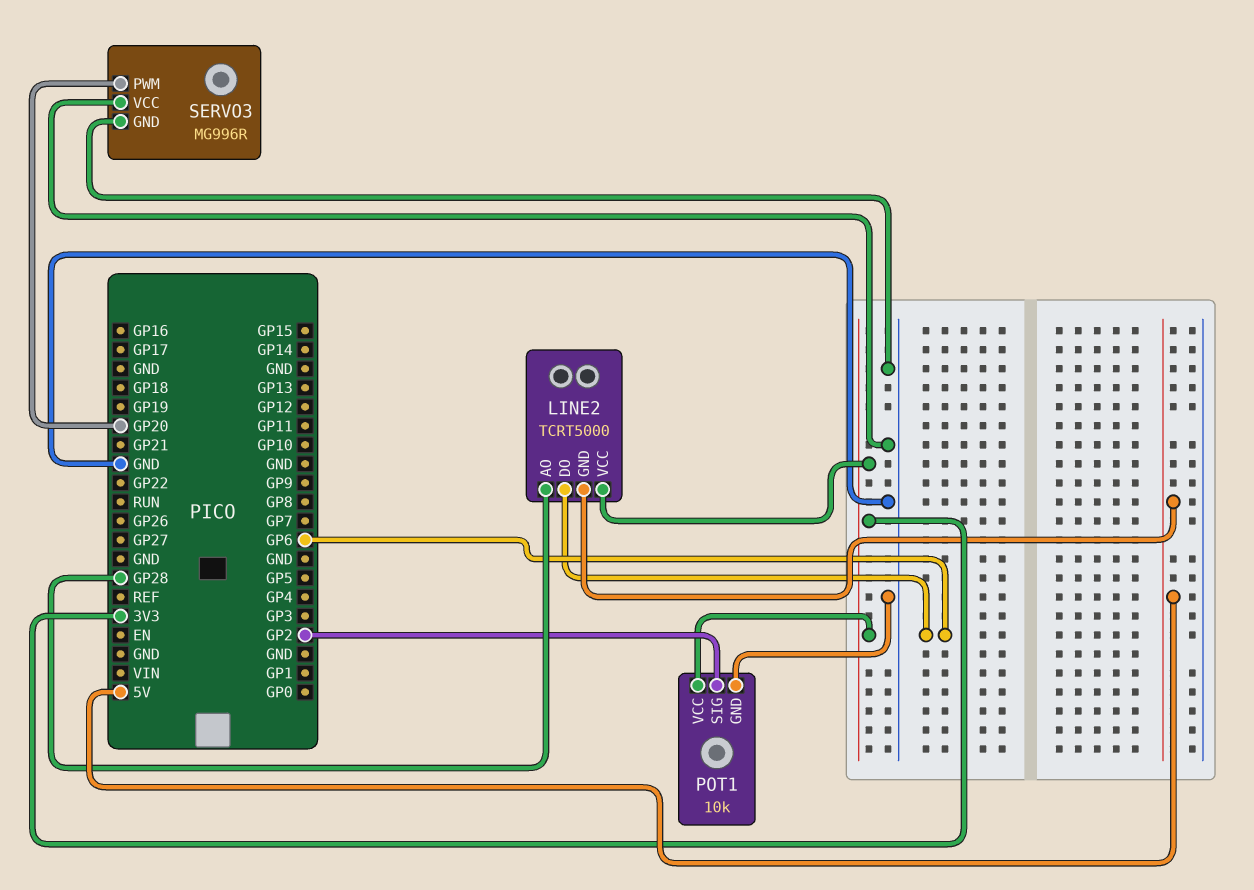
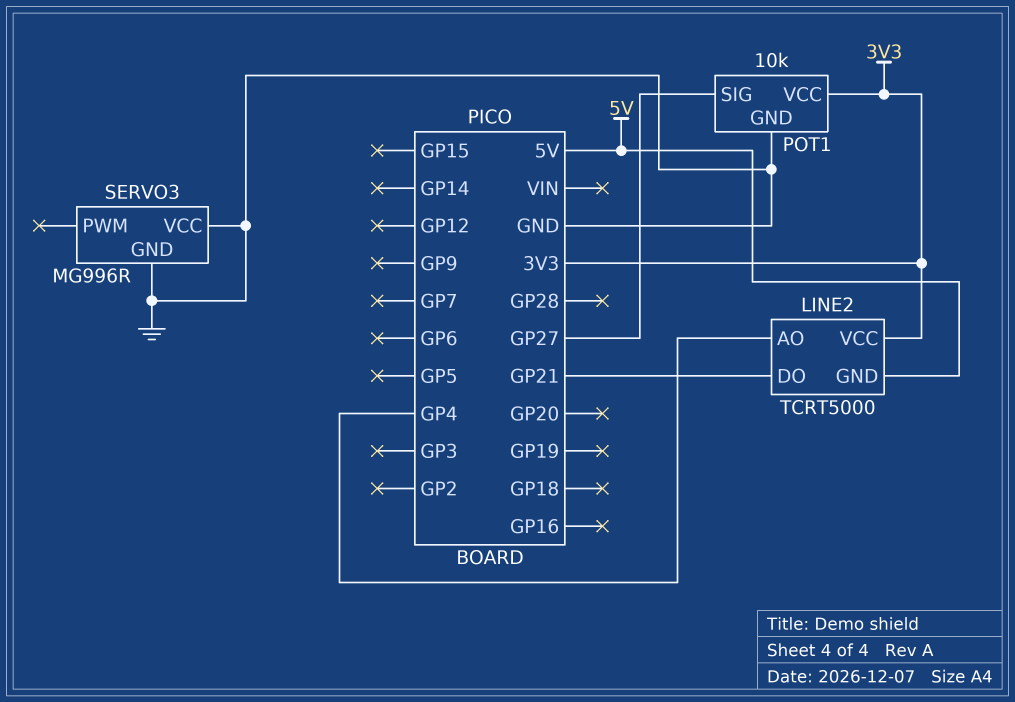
LINE2 pin AO: GP28 -> GP4
LINE2 pin DO: GP6 -> GP21
POT1 pin SIG: GP2 -> GP27
SERVO3 pin PWM: GP20 -> none

